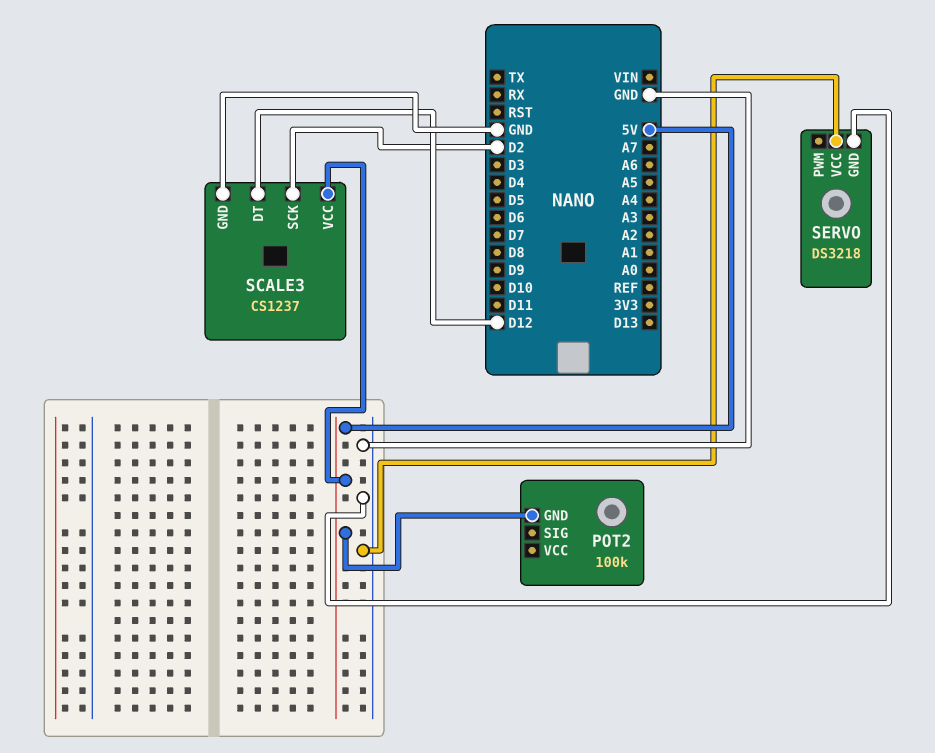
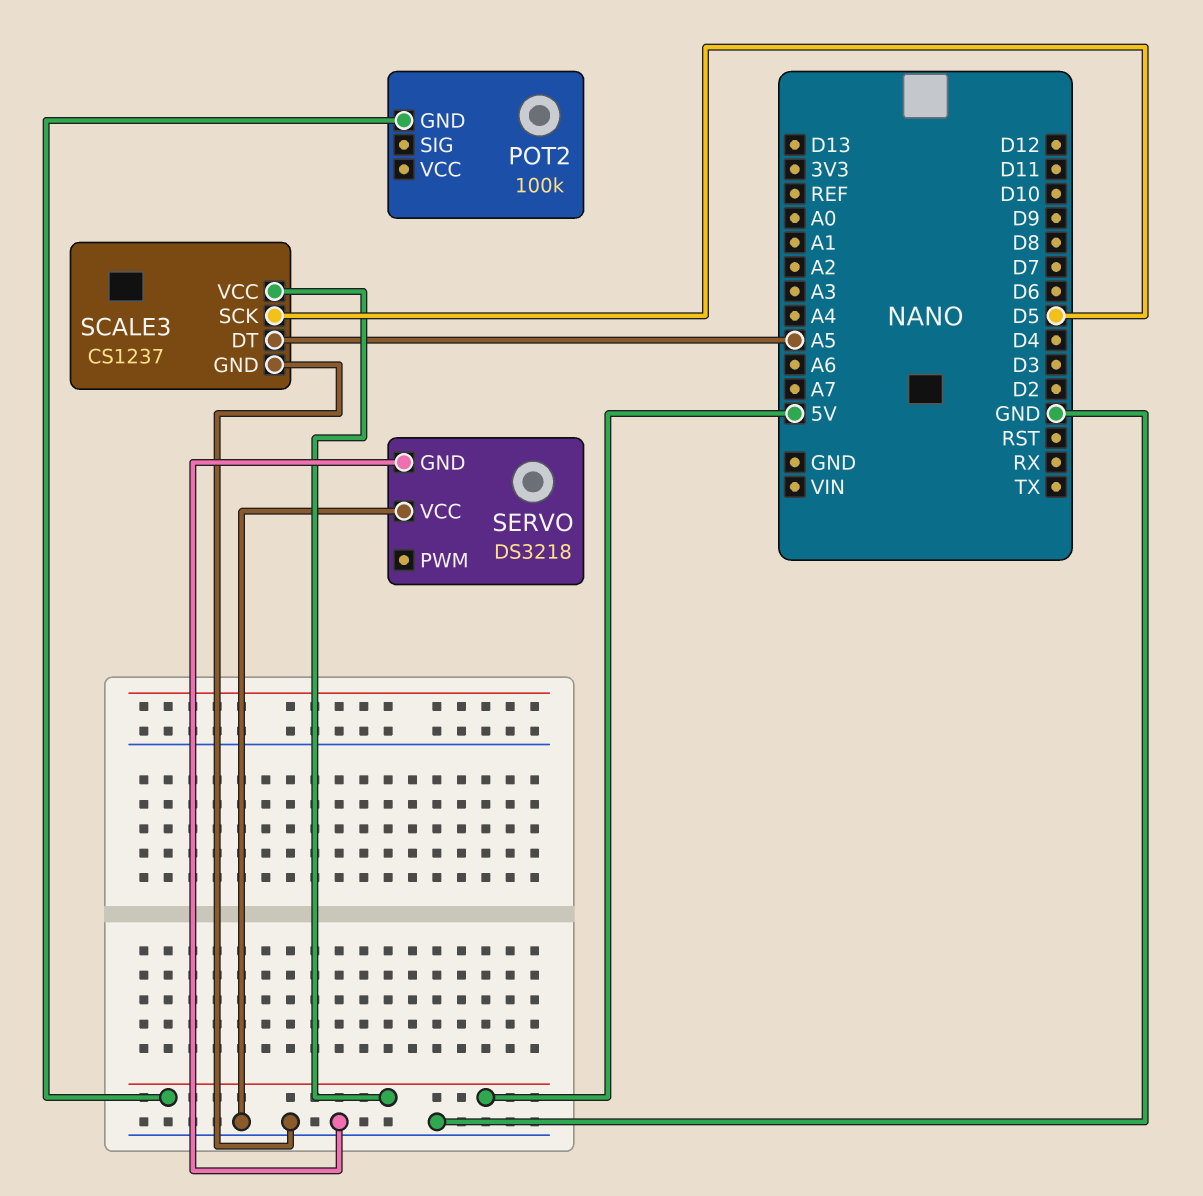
SCALE3 pin DT: D12 -> A5
SCALE3 pin SCK: D2 -> D5

